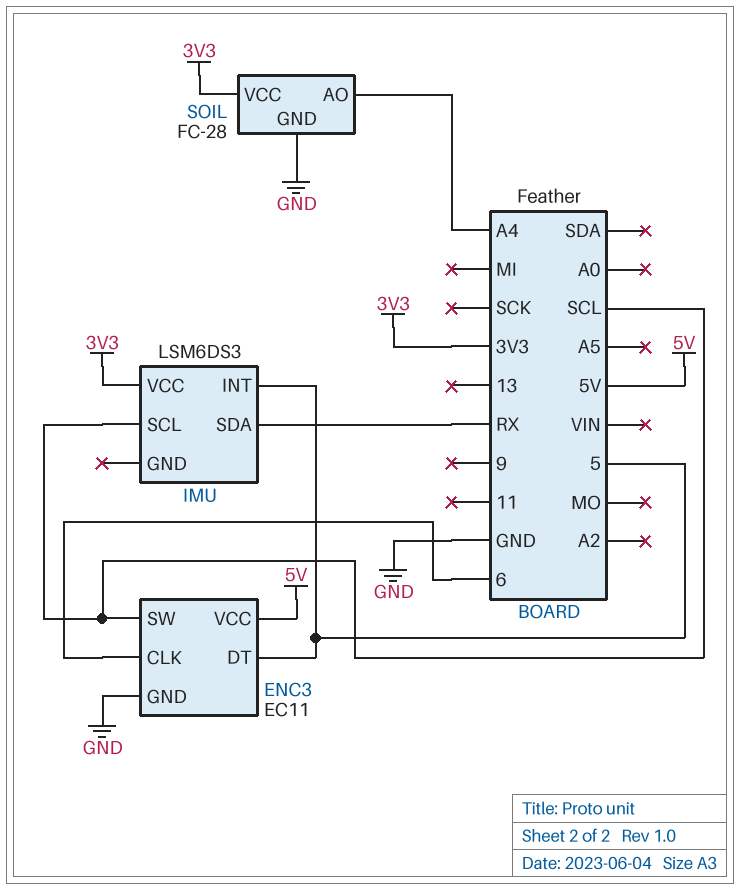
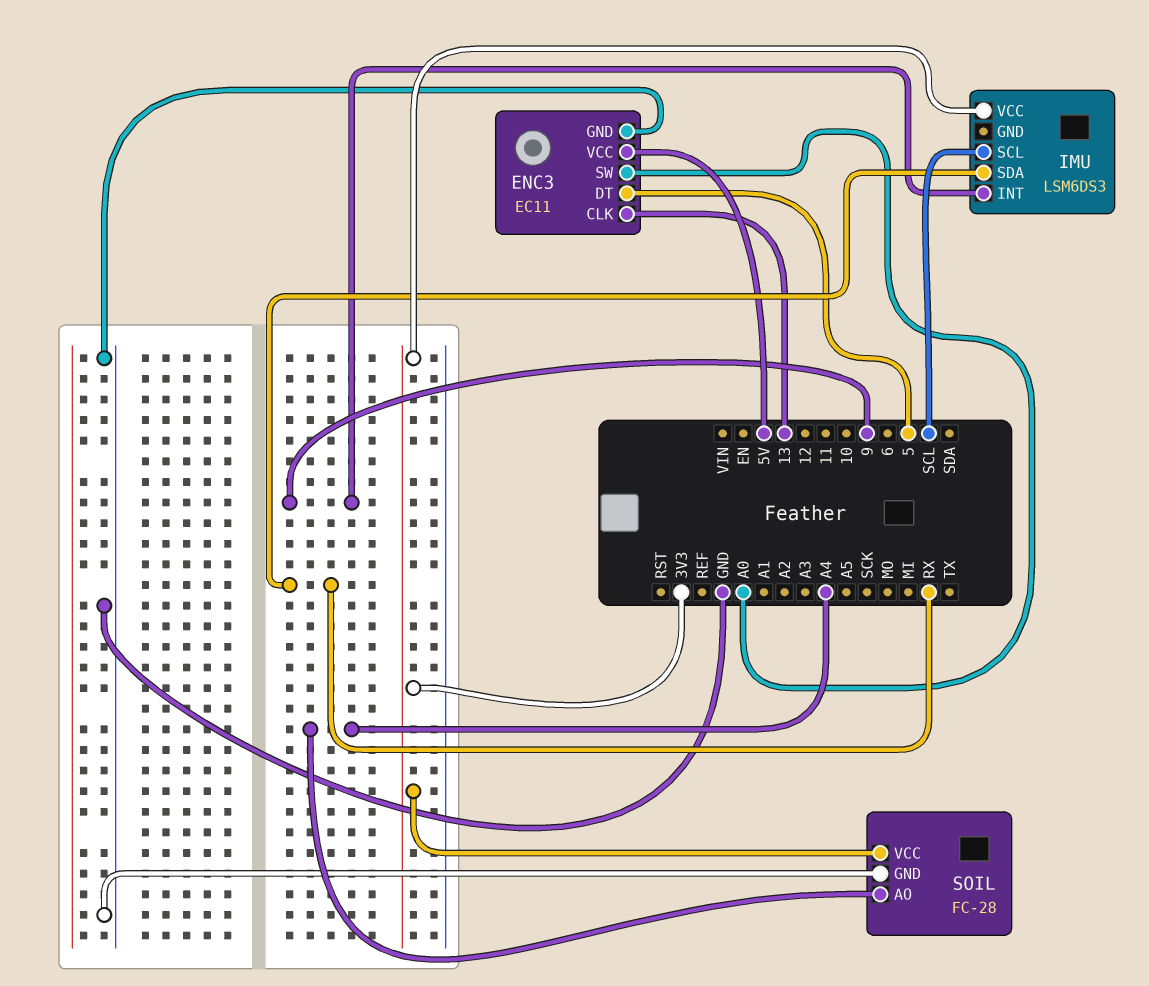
ENC3 pin CLK: 6 -> 13
ENC3 pin SW: SCL -> A0
IMU pin INT: 5 -> 9

